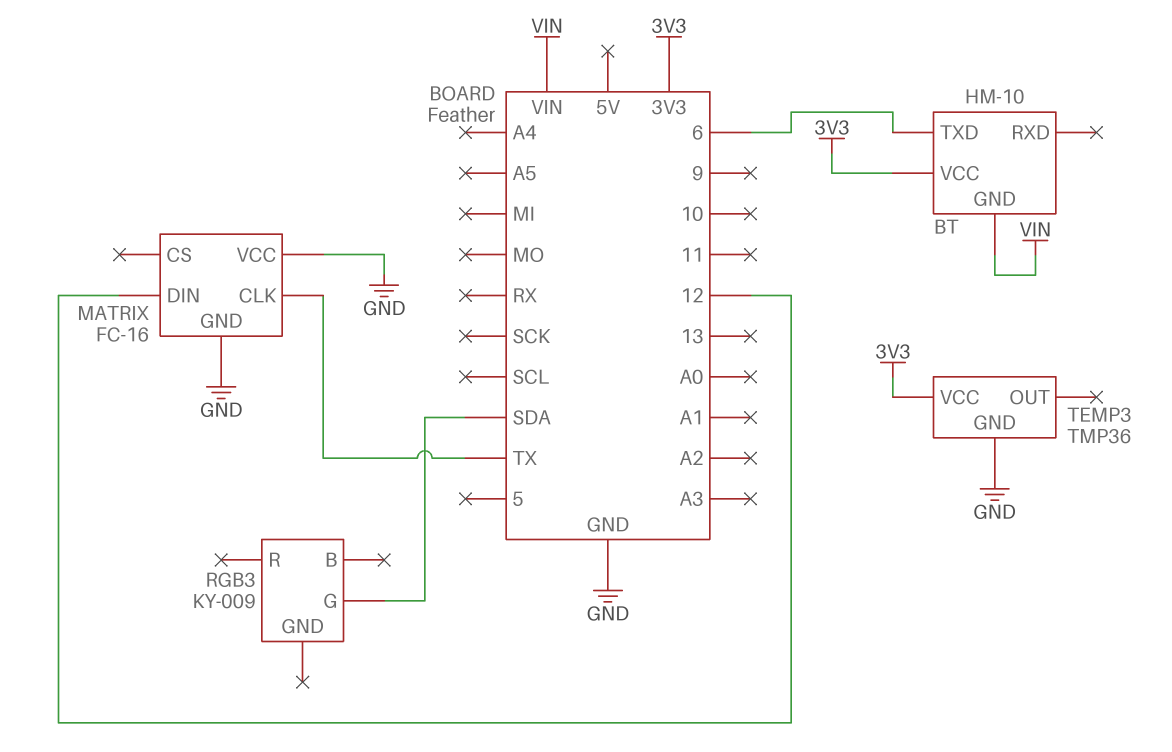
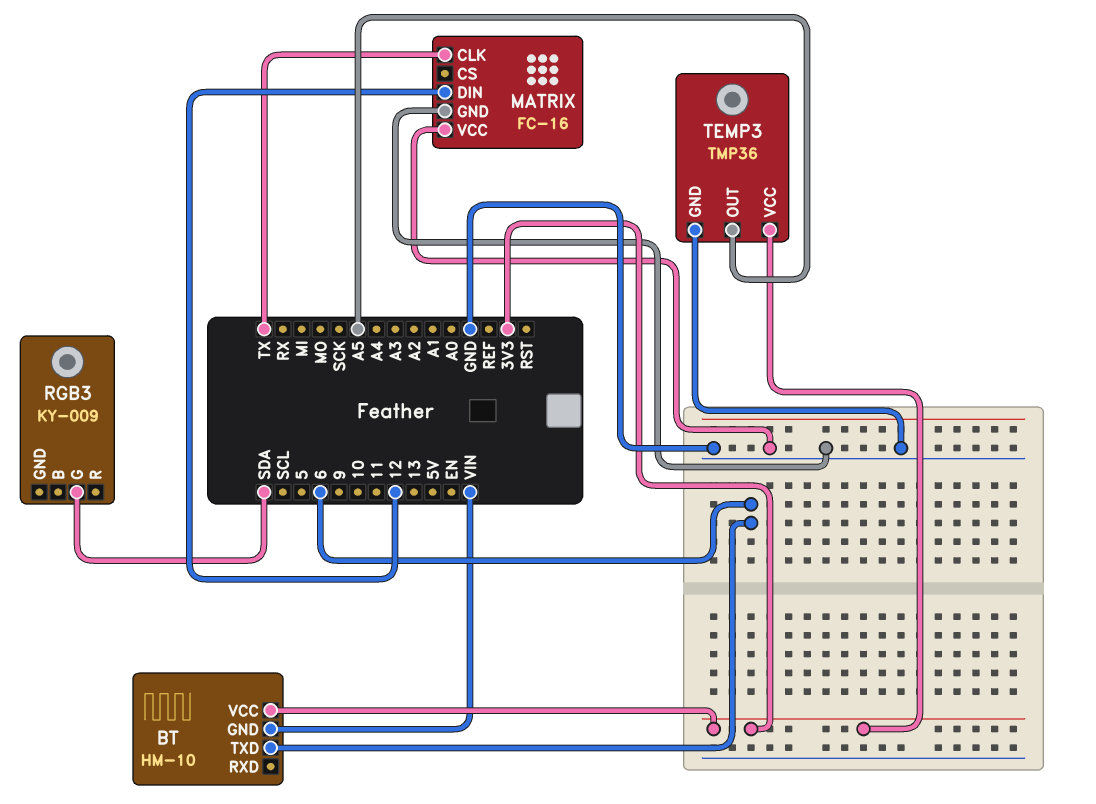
TEMP3 pin OUT: none -> A5

